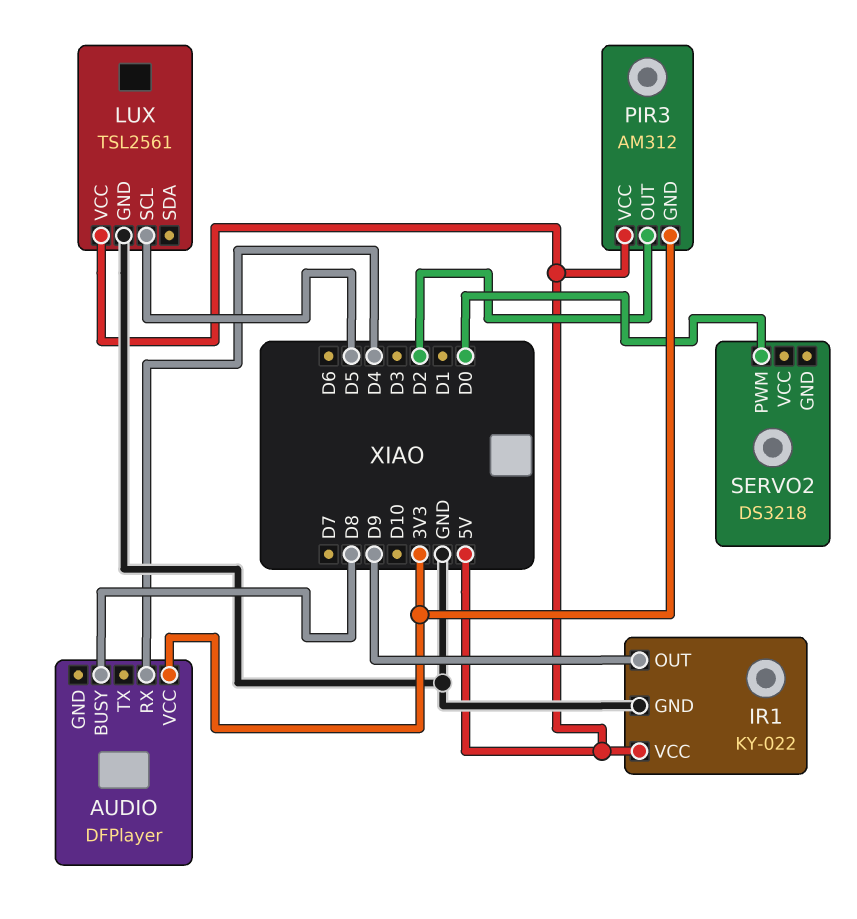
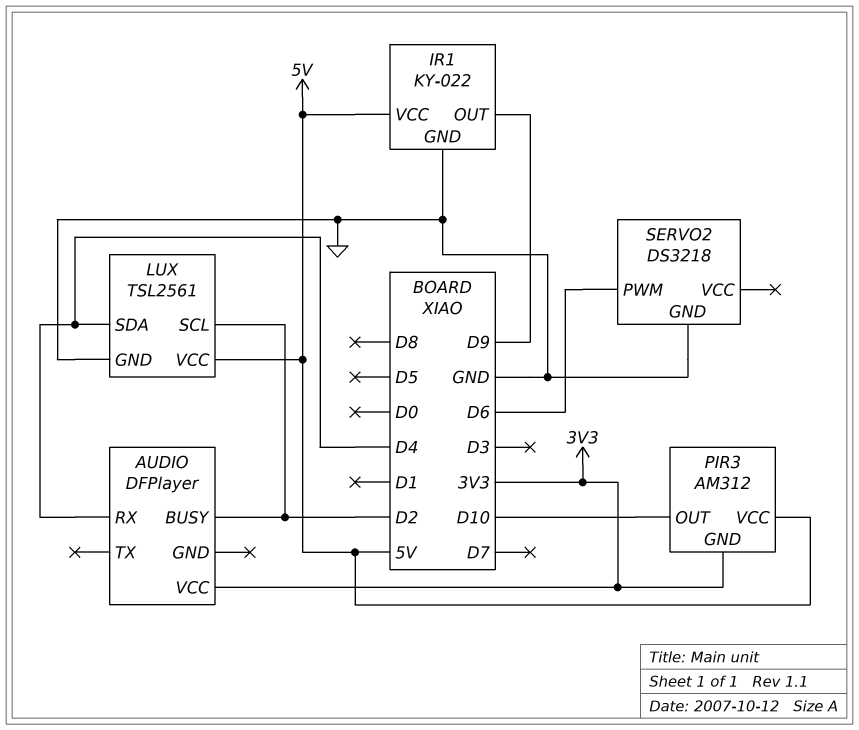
AUDIO pin BUSY: D8 -> D2
LUX pin SCL: D5 -> D2
LUX pin SDA: none -> D4
PIR3 pin OUT: D2 -> D10
SERVO2 pin GND: none -> GND
SERVO2 pin PWM: D0 -> D6

